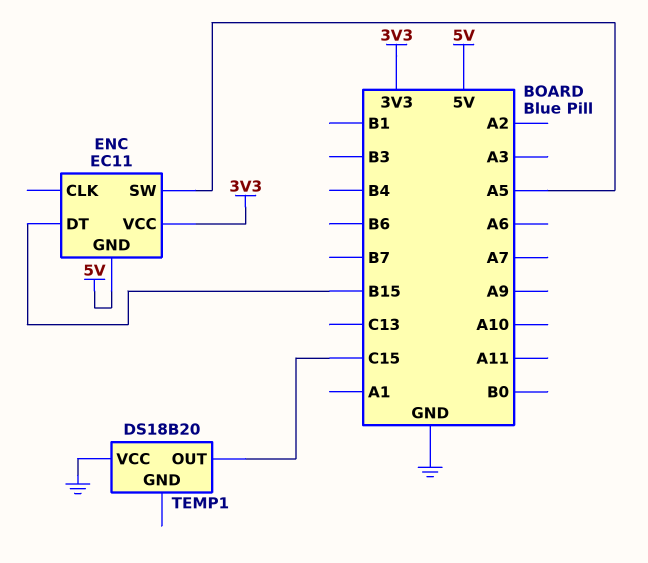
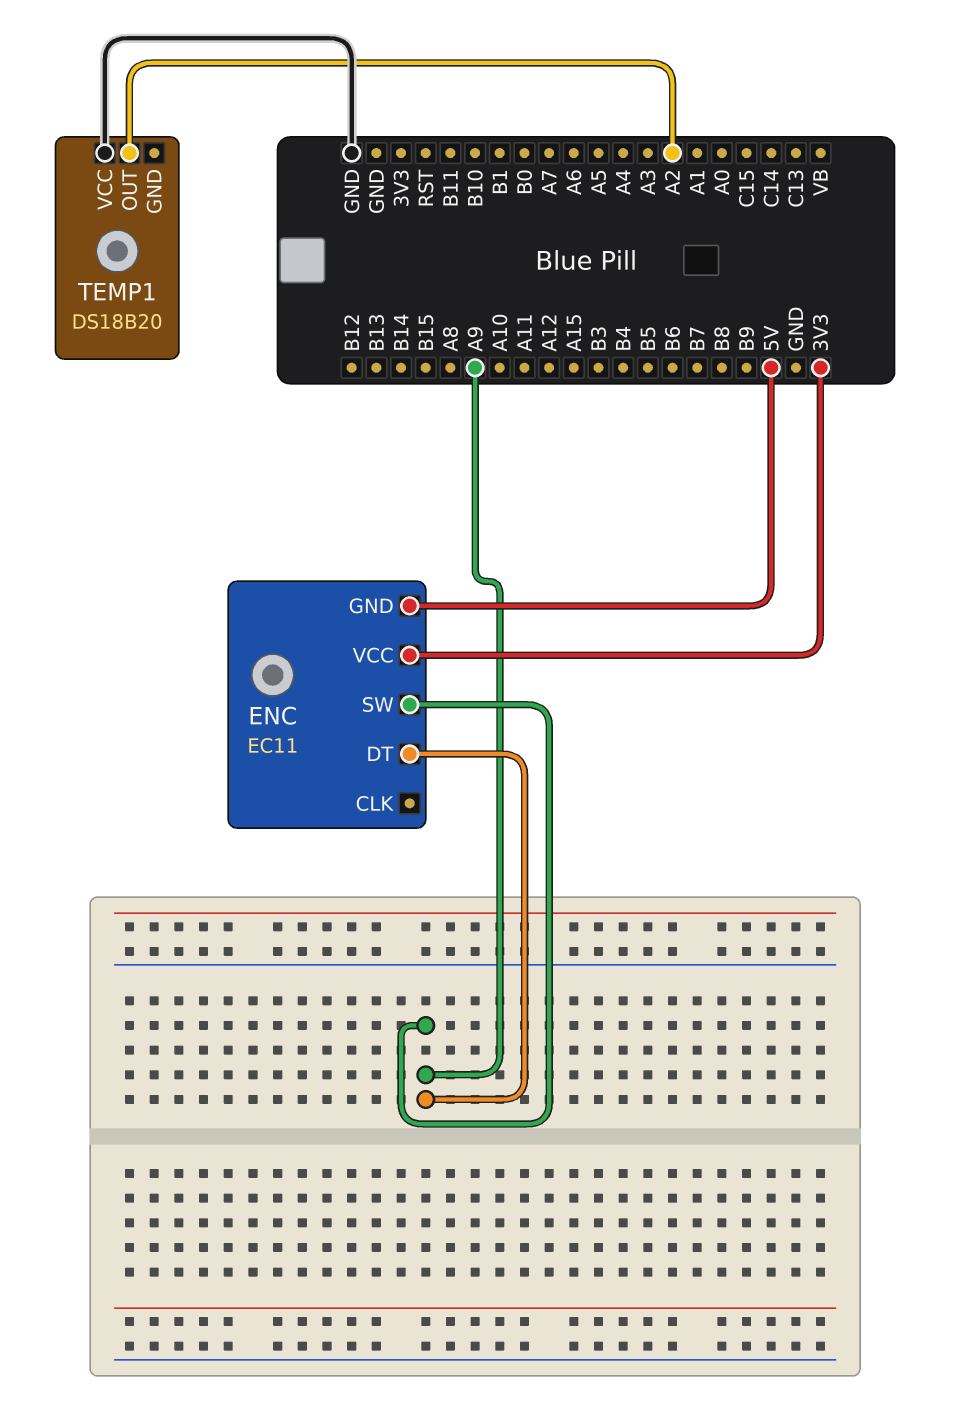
ENC pin DT: B15 -> A9
ENC pin SW: A5 -> A9
TEMP1 pin OUT: C15 -> A2

